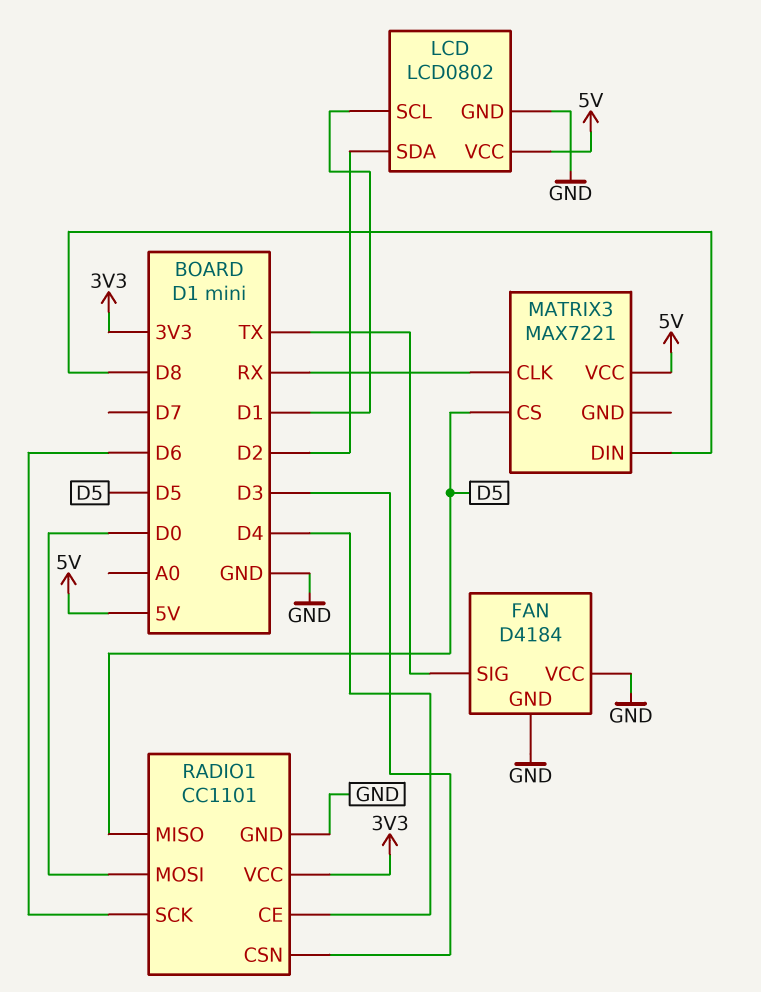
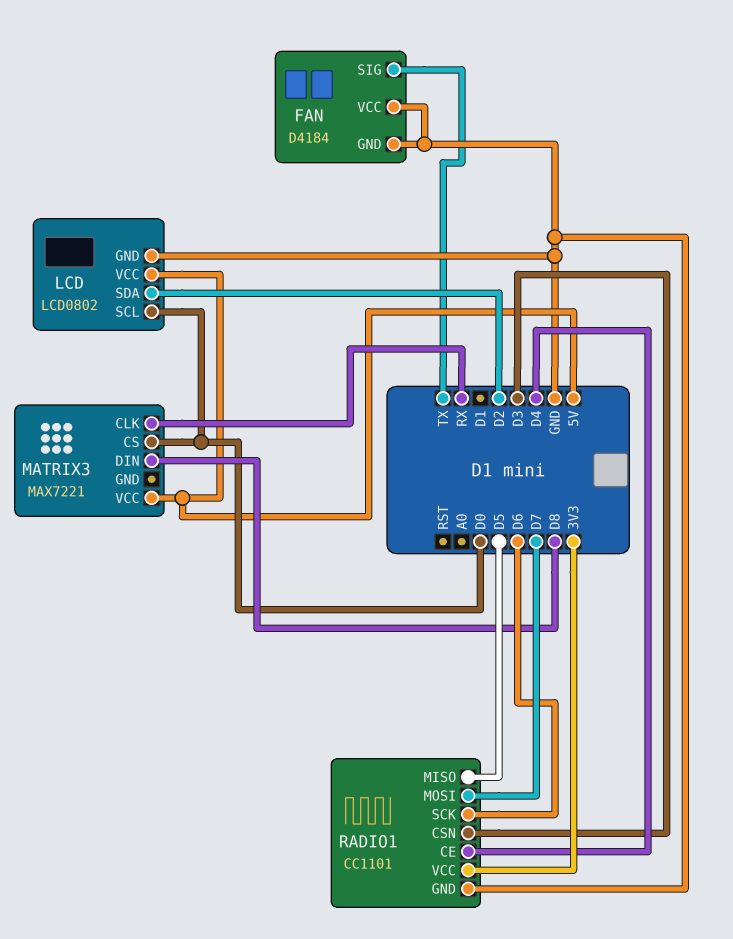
LCD pin SCL: D1 -> D0
MATRIX3 pin CS: D5 -> D0
RADIO1 pin MOSI: D0 -> D7

